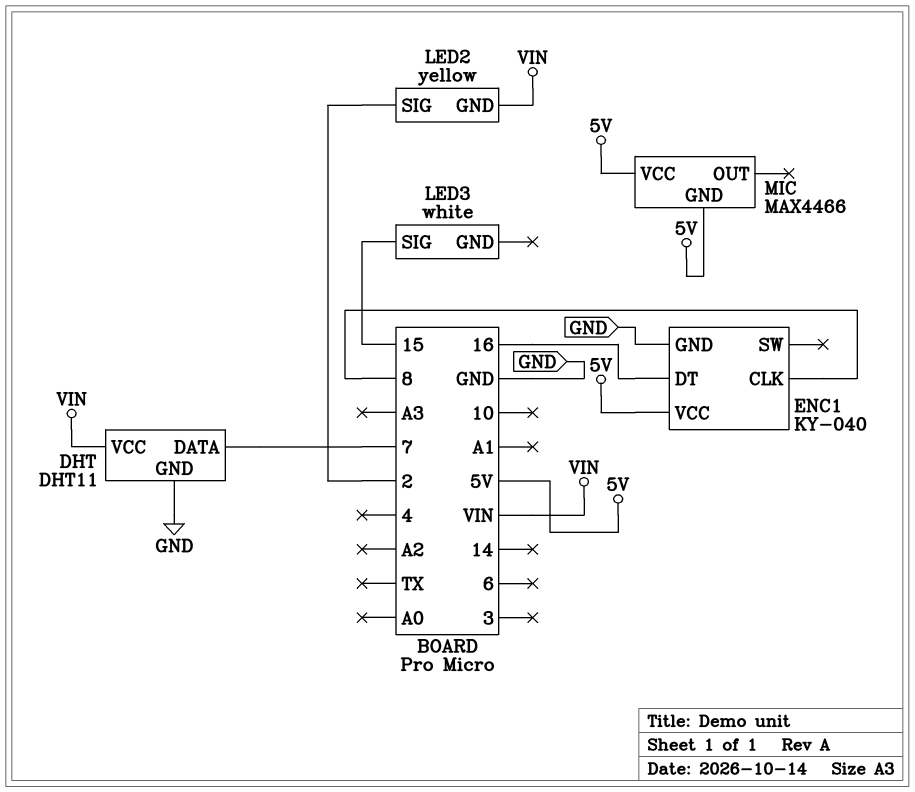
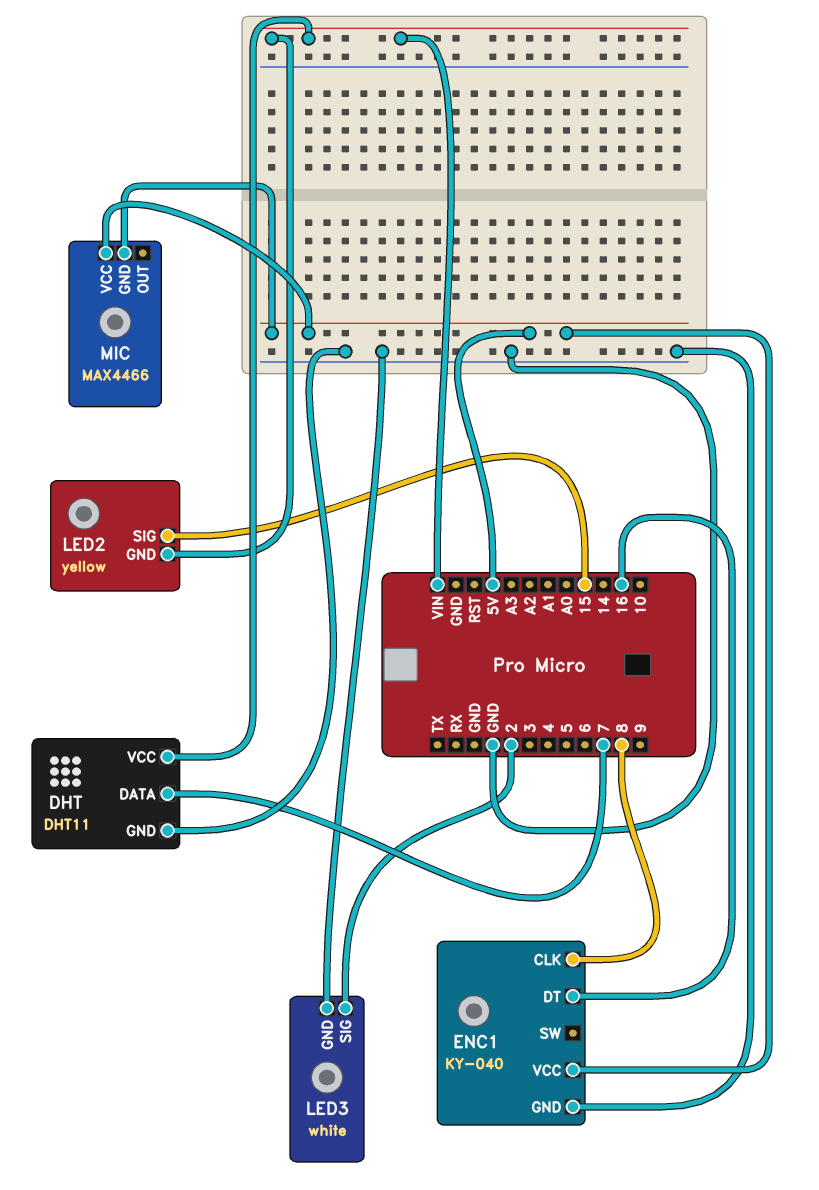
LED2 pin SIG: 2 -> 15
LED3 pin GND: none -> GND
LED3 pin SIG: 15 -> 2

